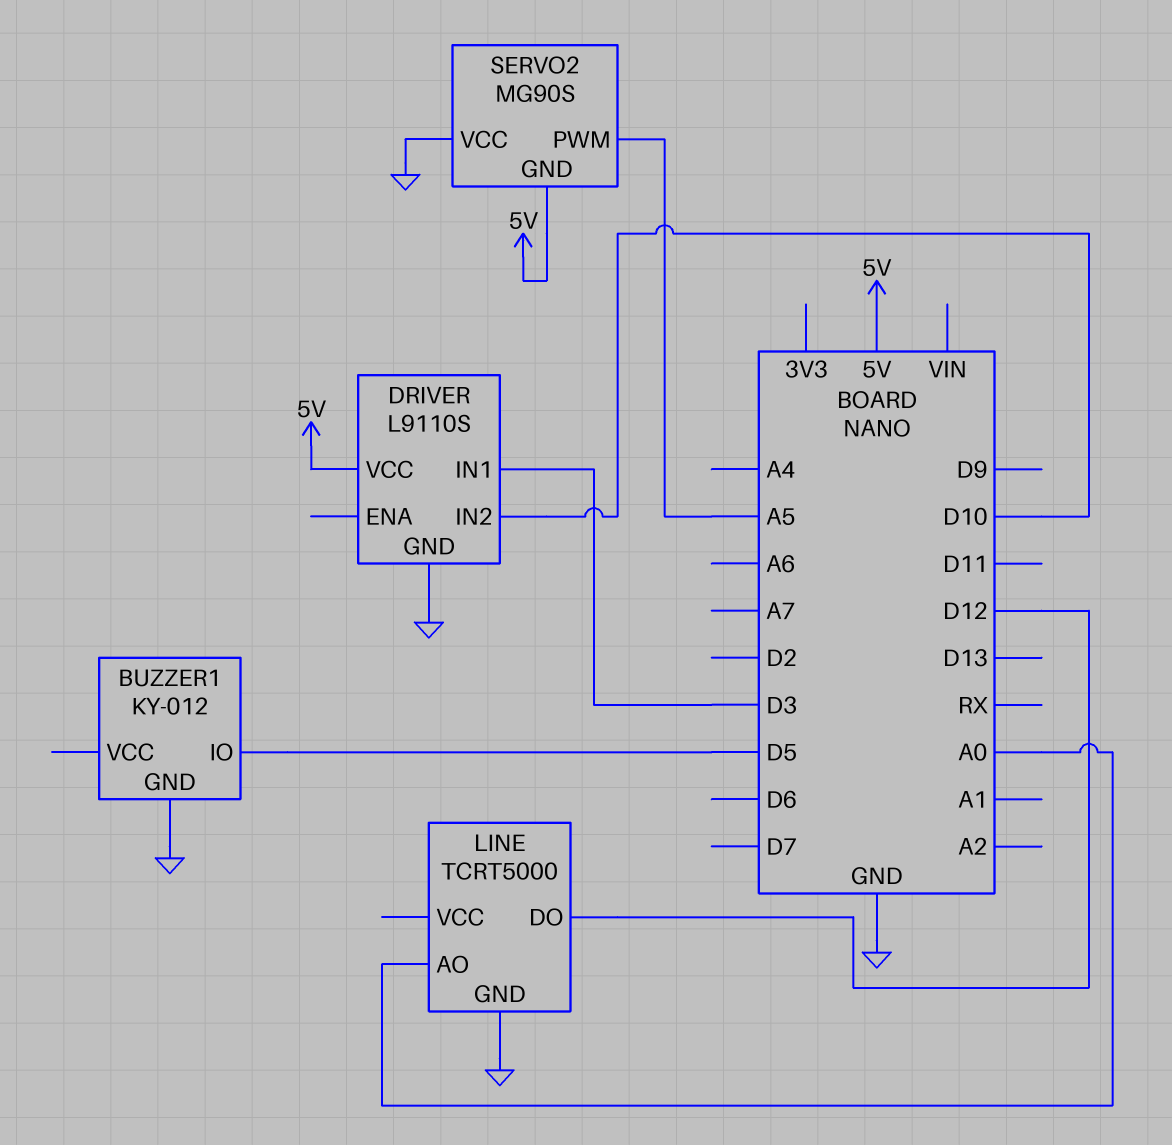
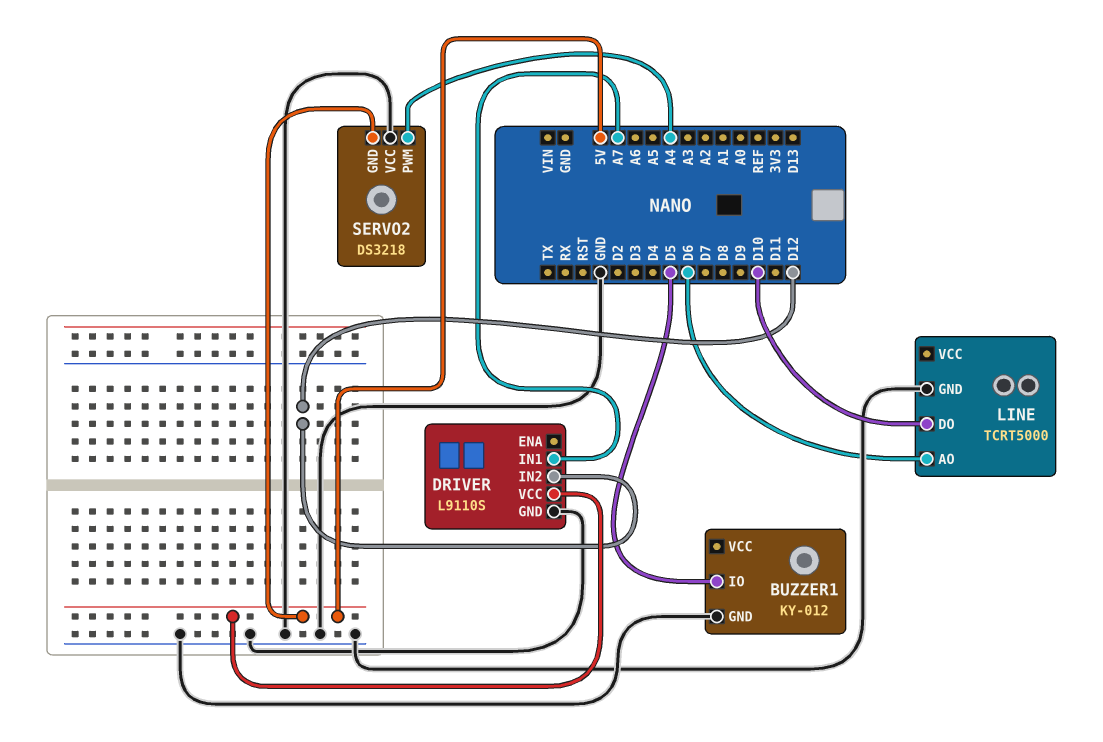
DRIVER pin IN1: D3 -> A7
DRIVER pin IN2: D10 -> D12
LINE pin AO: A0 -> D6
LINE pin DO: D12 -> D10
SERVO2: MG90S -> DS3218
SERVO2 pin PWM: A5 -> A4

